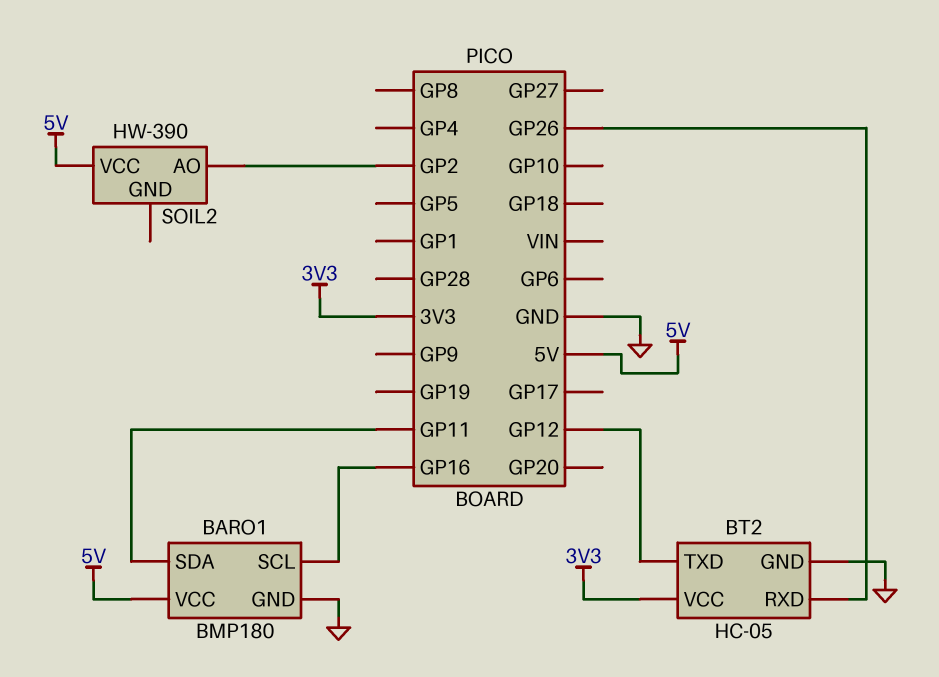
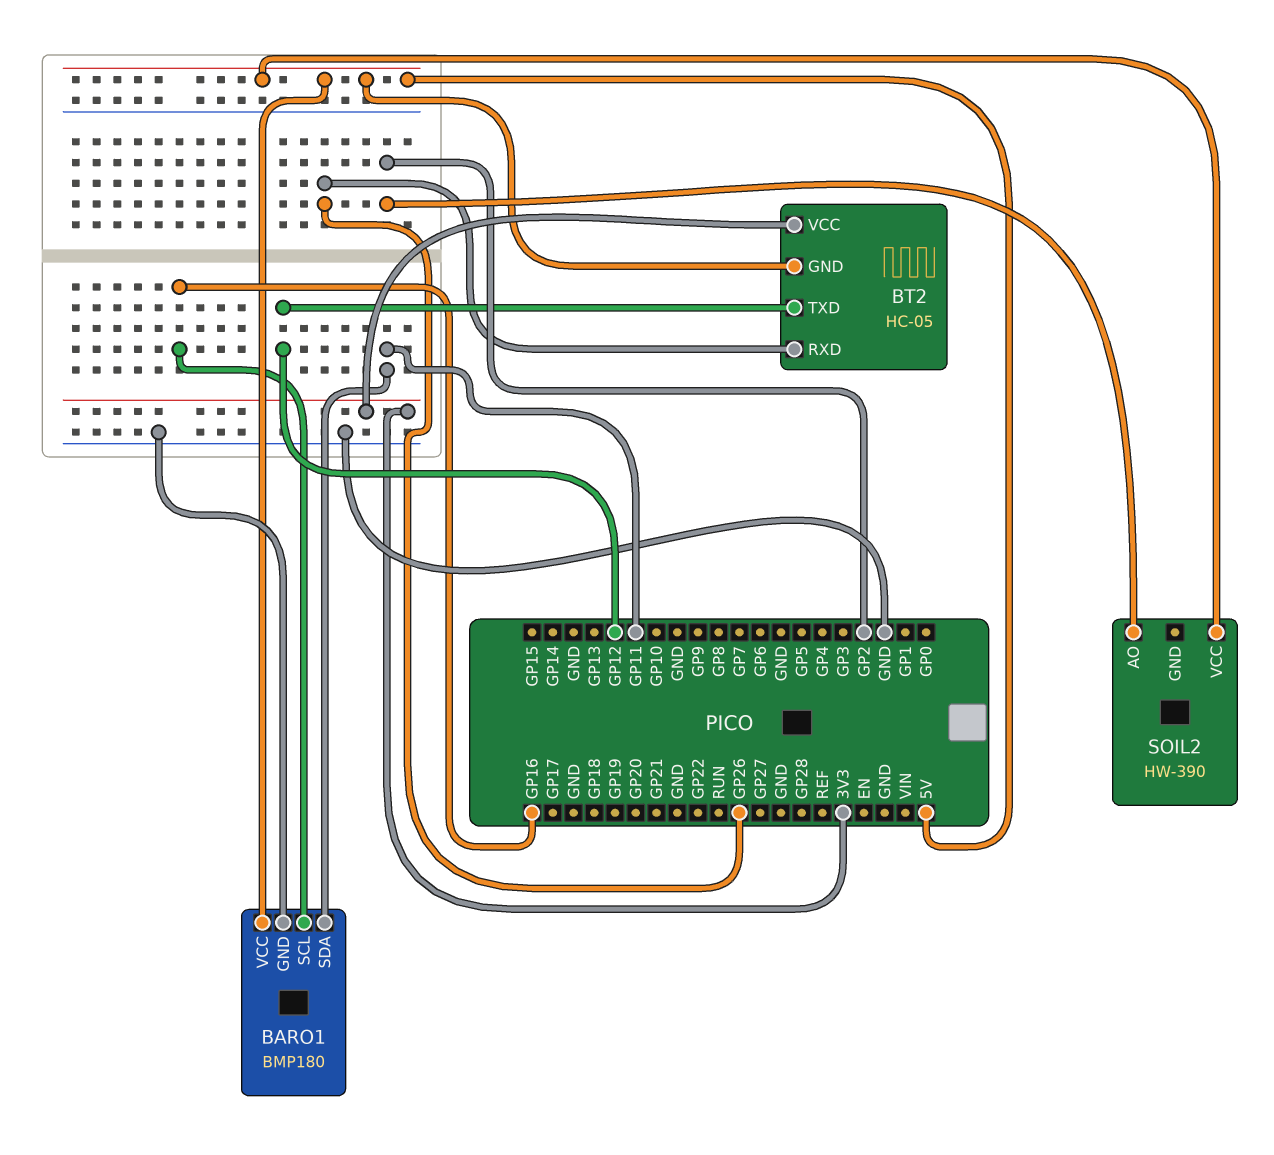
BT2 pin GND: GND -> 5V

